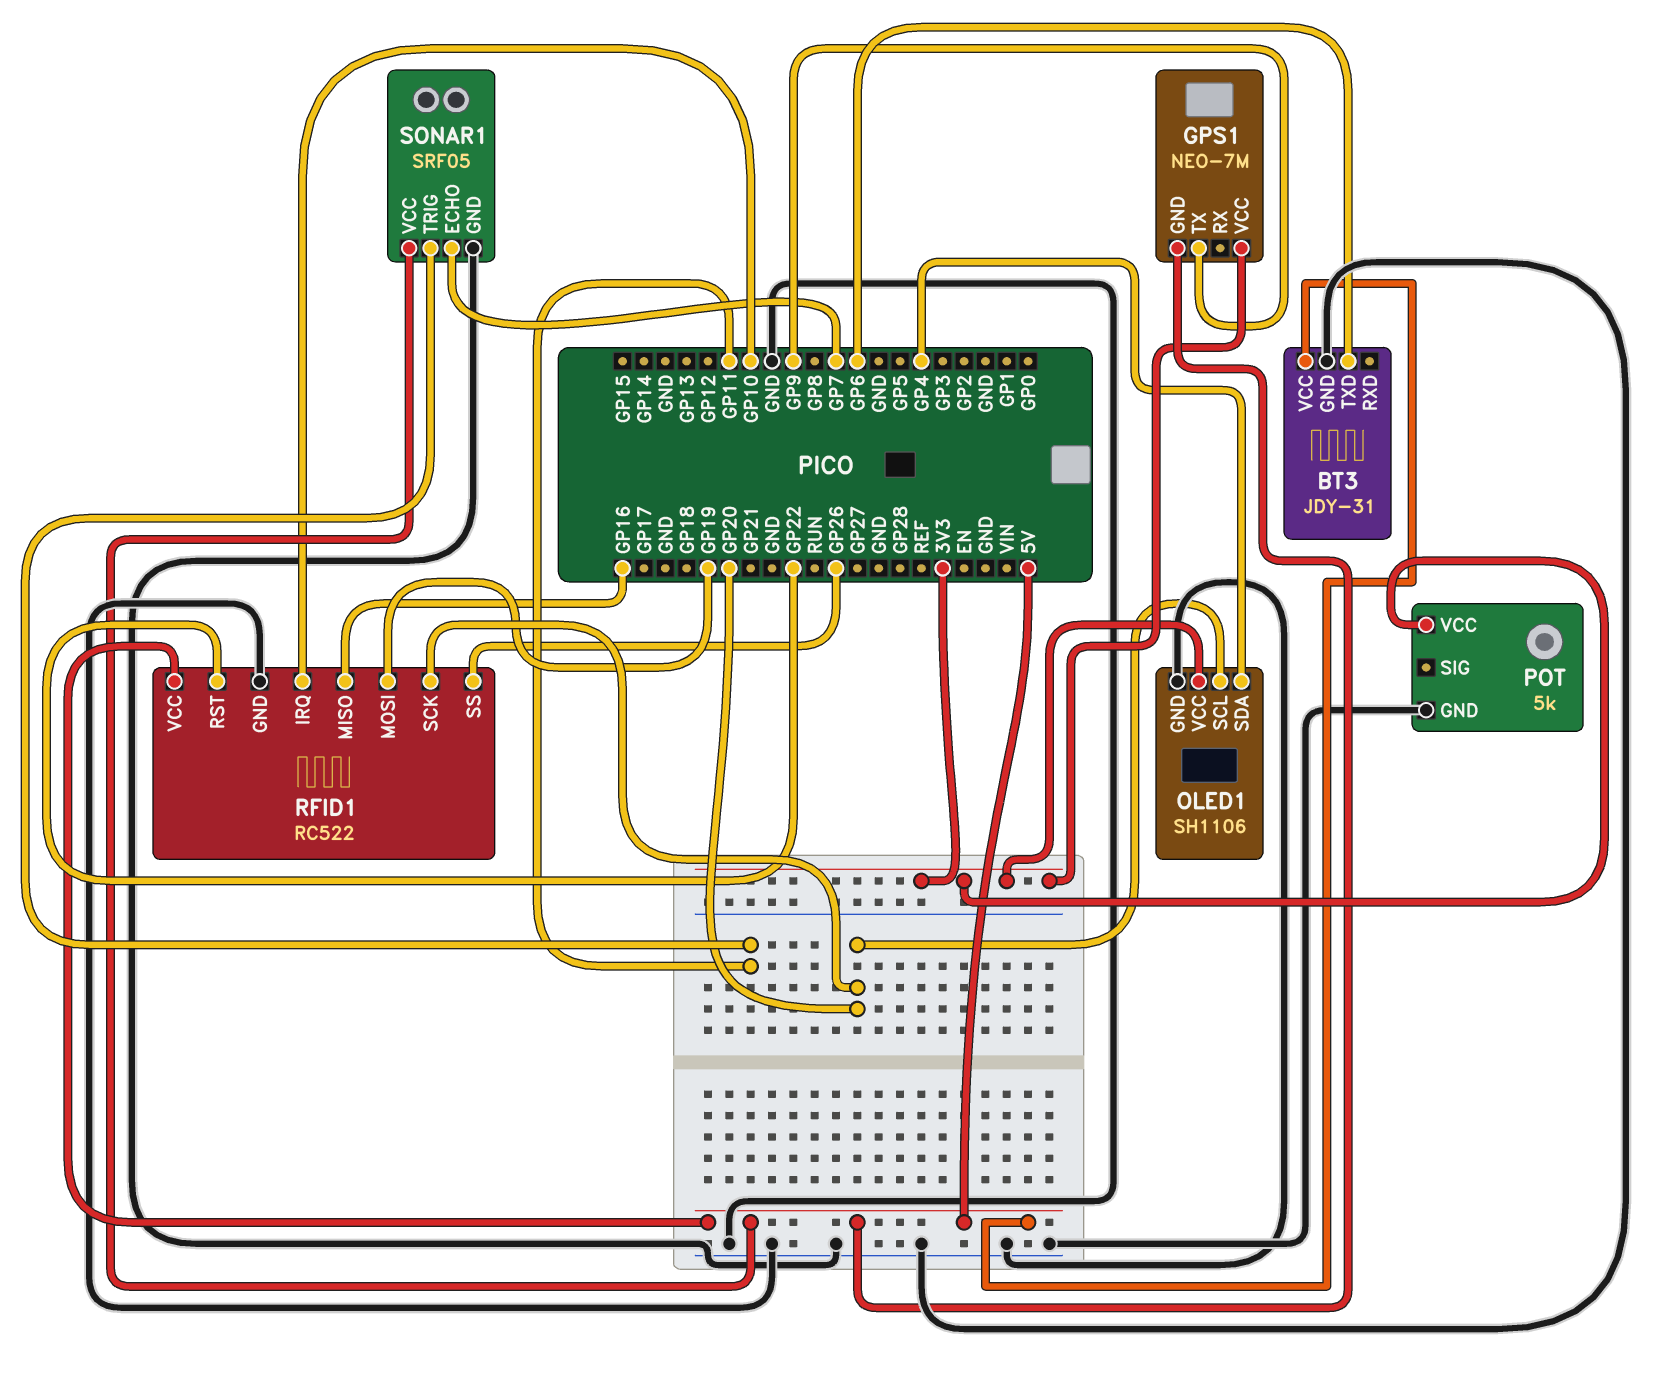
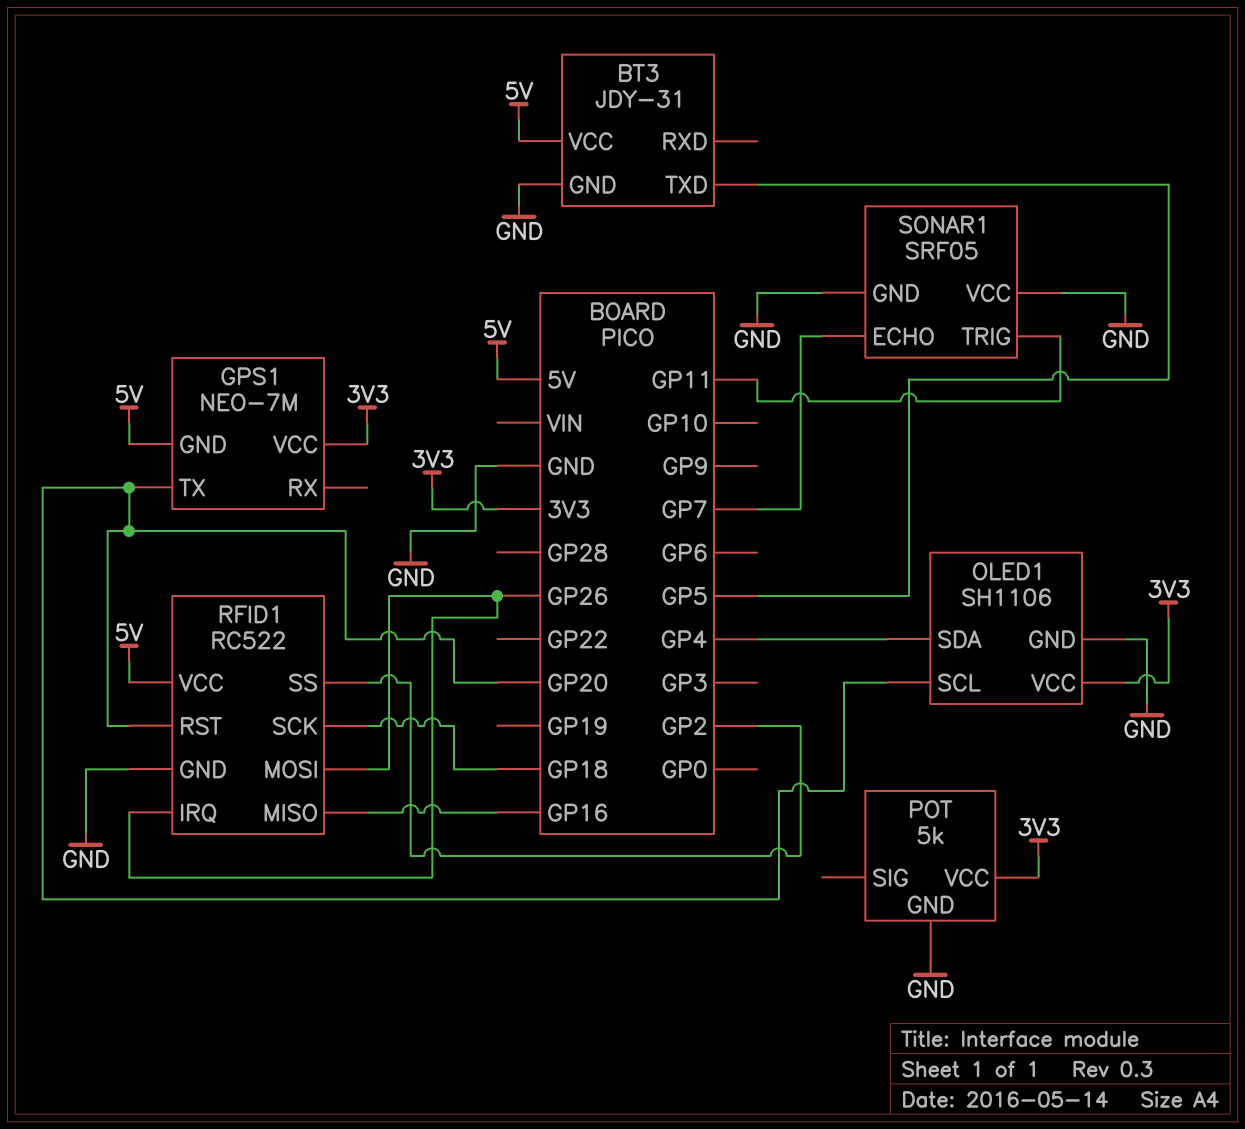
BT3 pin TXD: GP6 -> GP5
GPS1 pin TX: GP9 -> GP20
RFID1 pin IRQ: GP10 -> GP26
RFID1 pin MOSI: GP19 -> GP26
RFID1 pin RST: GP22 -> GP20
RFID1 pin SCK: GP20 -> GP18
RFID1 pin SS: GP26 -> GP2
SONAR1 pin VCC: 5V -> GND

